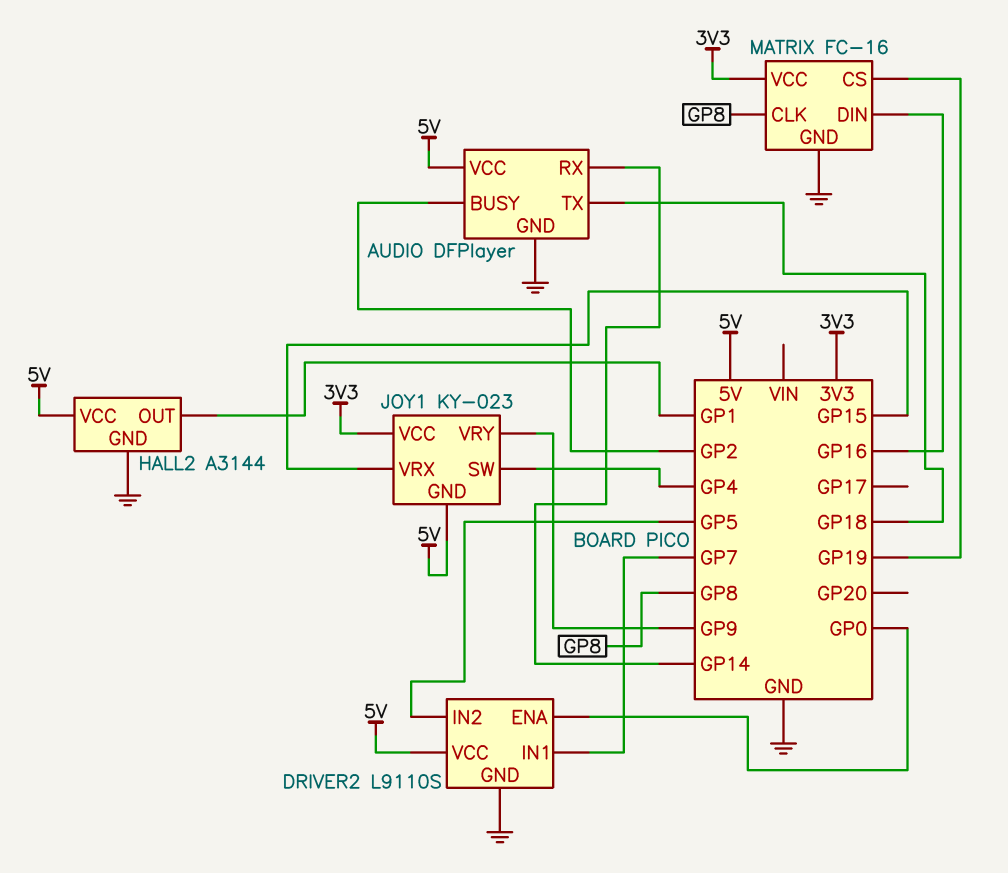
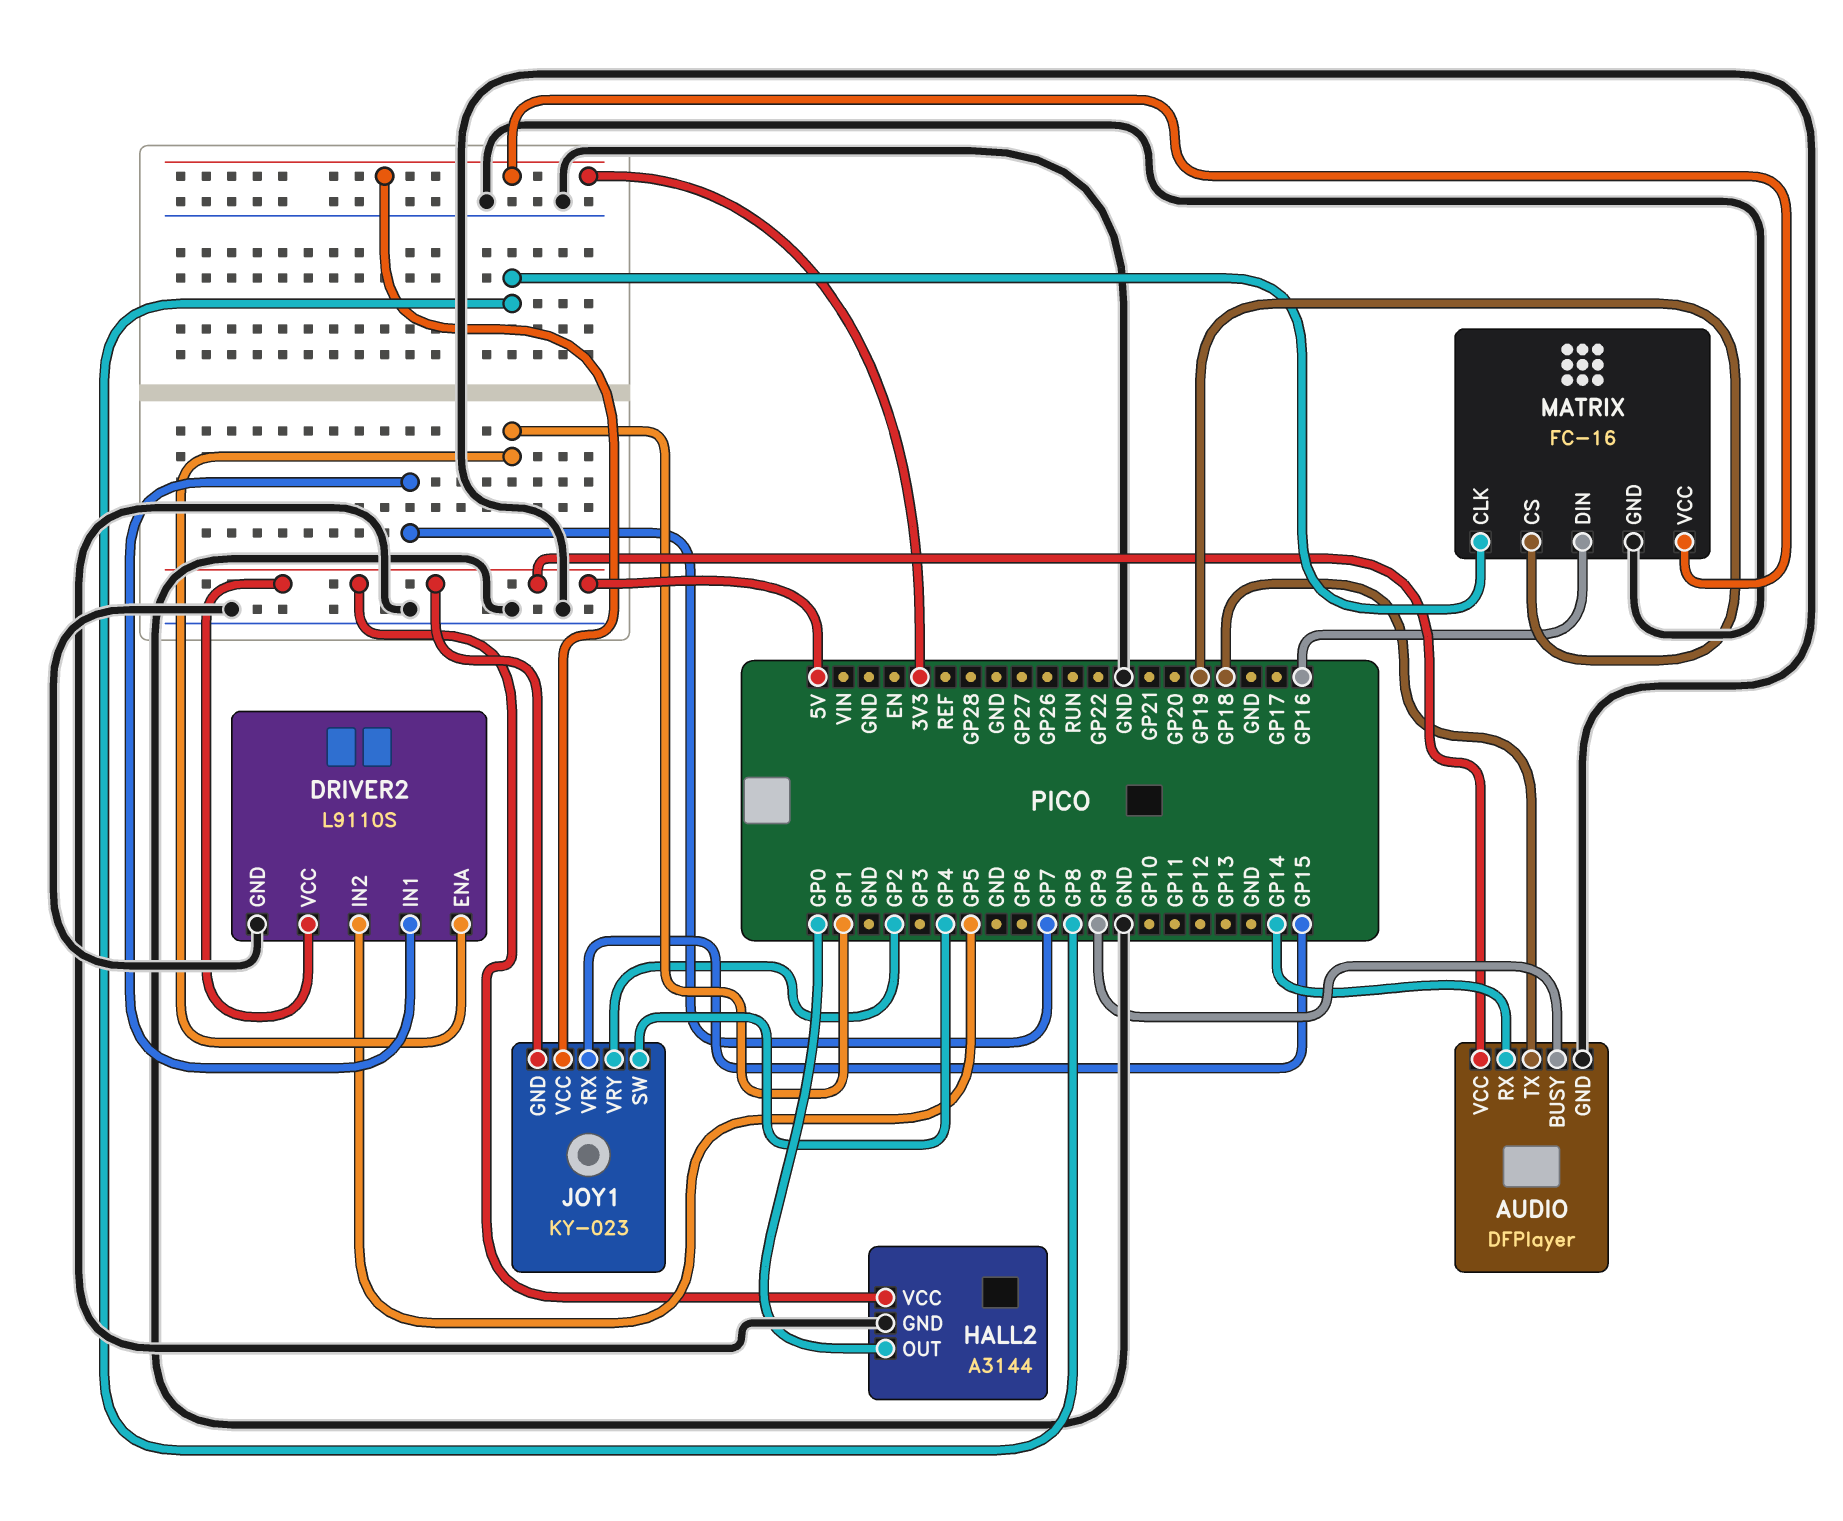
AUDIO pin BUSY: GP2 -> GP9
DRIVER2 pin ENA: GP0 -> GP1
HALL2 pin OUT: GP1 -> GP0
JOY1 pin VRY: GP9 -> GP2

